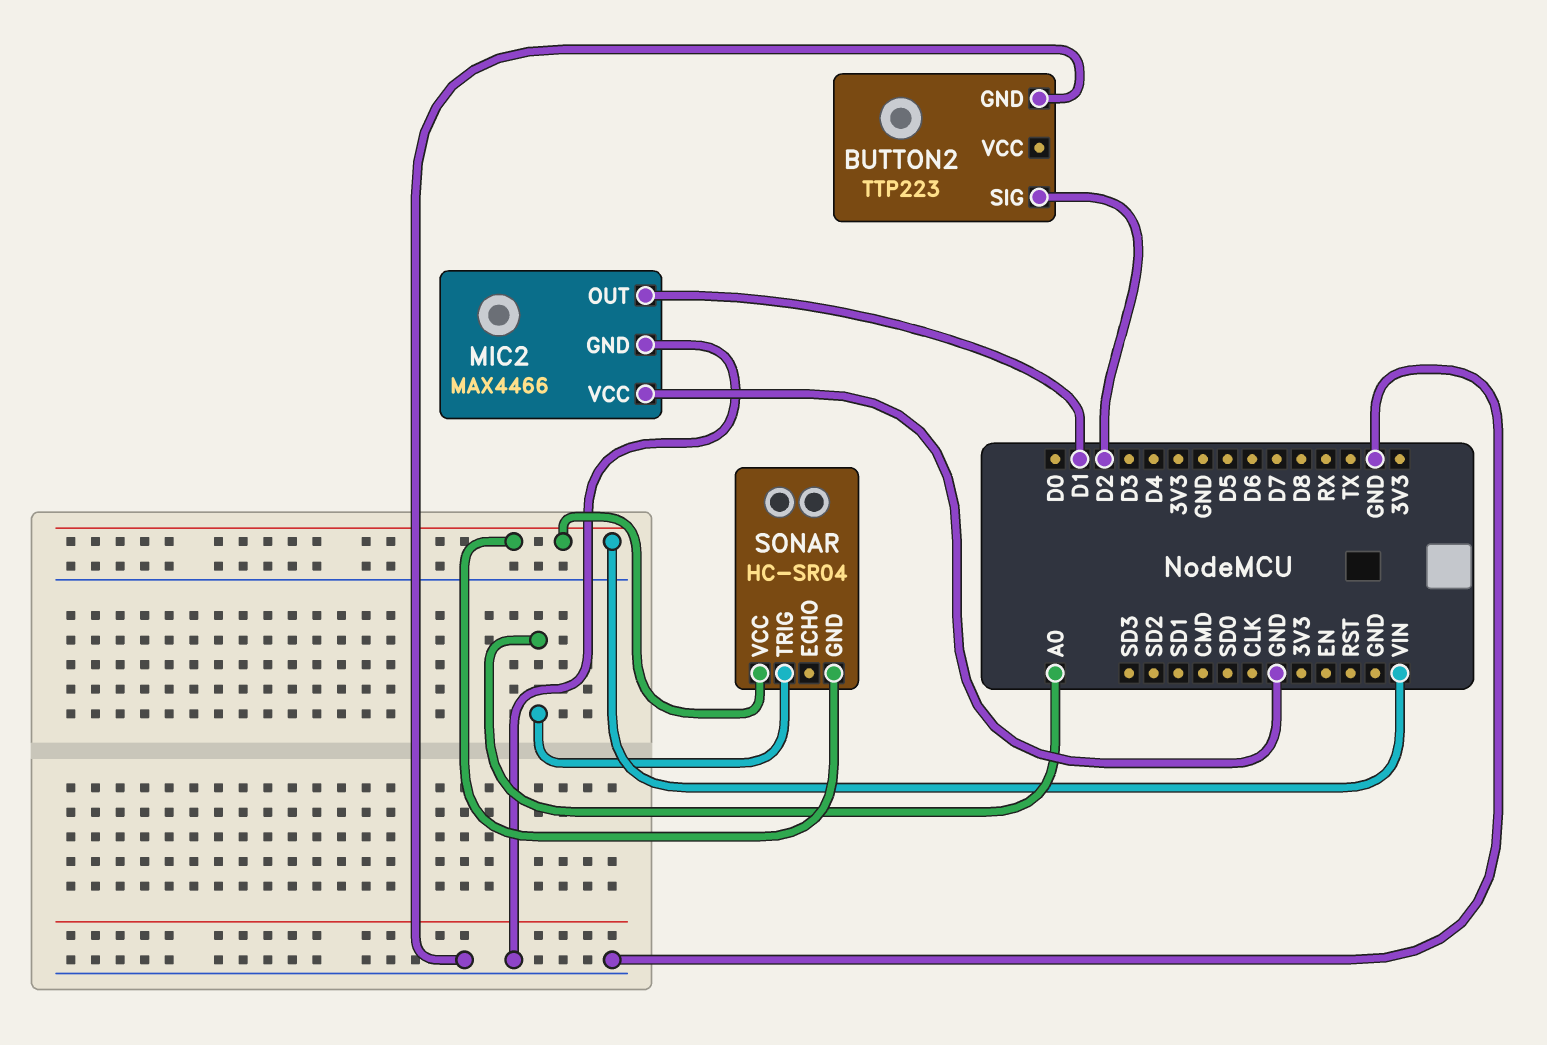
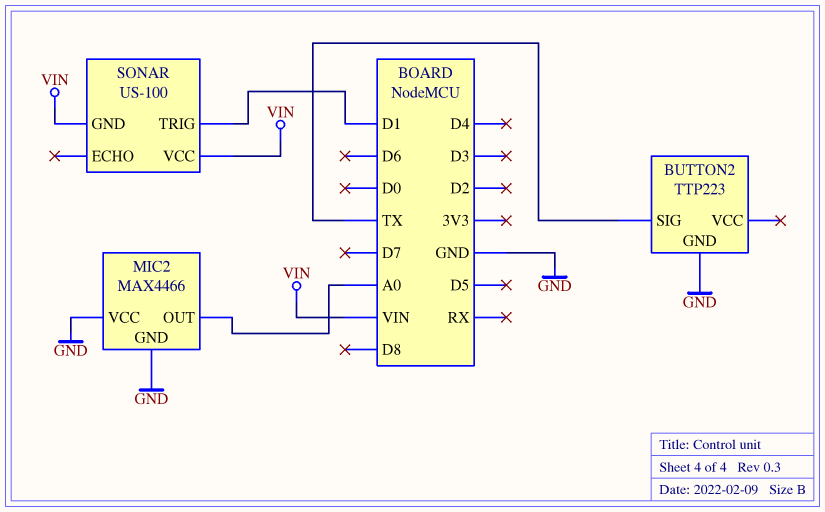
BUTTON2 pin SIG: D2 -> TX
MIC2 pin OUT: D1 -> A0
SONAR: HC-SR04 -> US-100
SONAR pin TRIG: A0 -> D1

